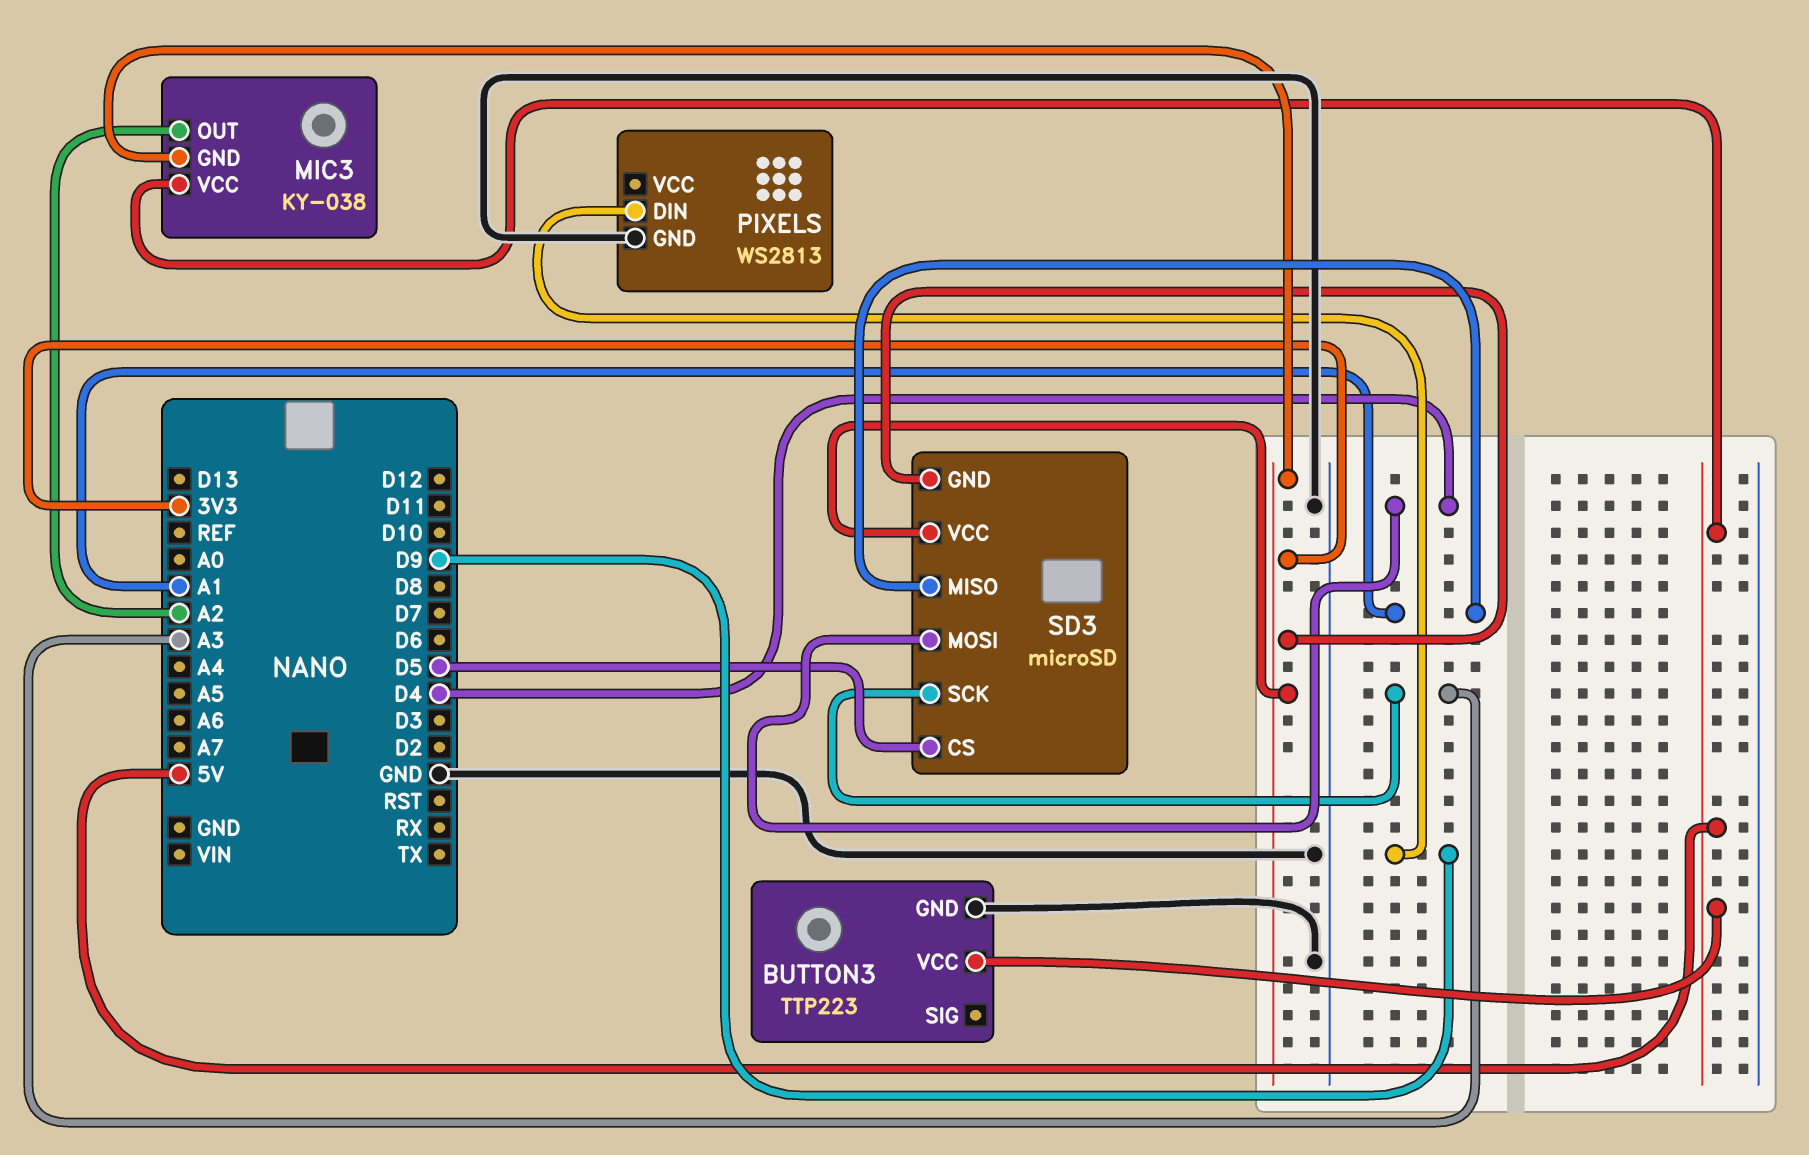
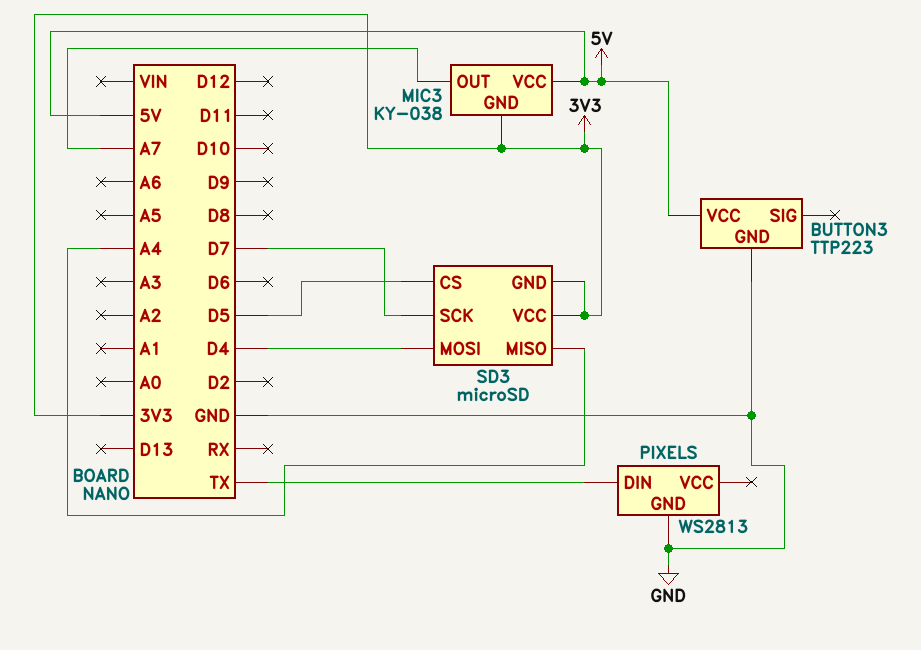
MIC3 pin OUT: A2 -> A7
PIXELS pin DIN: D9 -> TX
SD3 pin MISO: A1 -> A4
SD3 pin SCK: A3 -> D7

